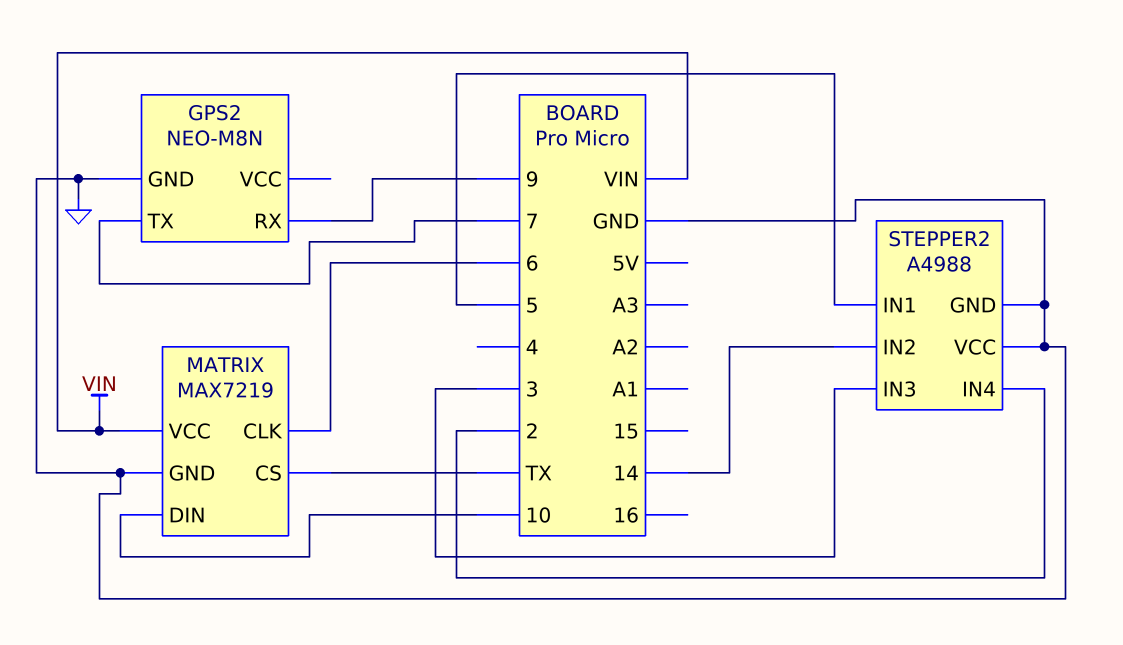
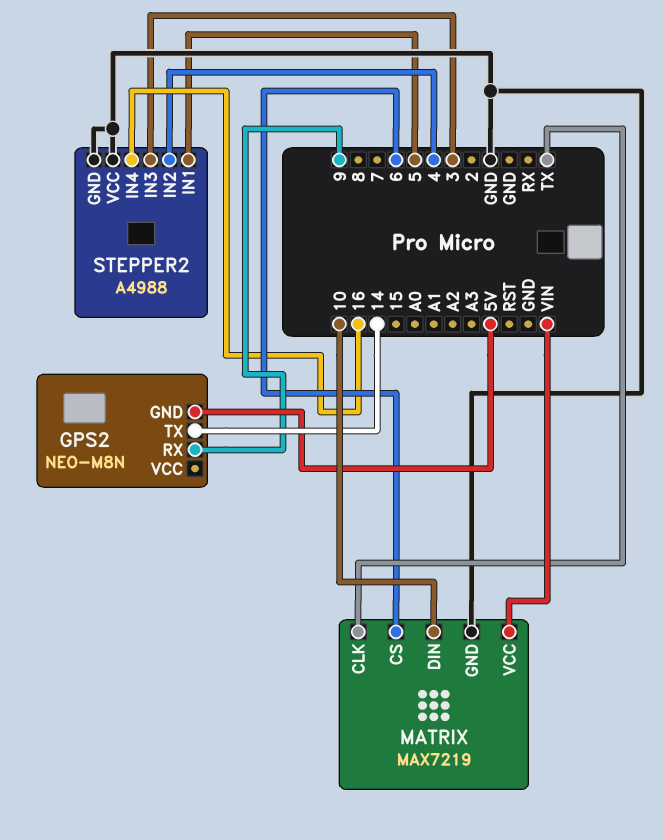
GPS2 pin GND: GND -> 5V
GPS2 pin TX: 7 -> 14
MATRIX pin CLK: 6 -> TX
MATRIX pin CS: TX -> 6
STEPPER2 pin IN2: 14 -> 4
STEPPER2 pin IN4: 2 -> 16

